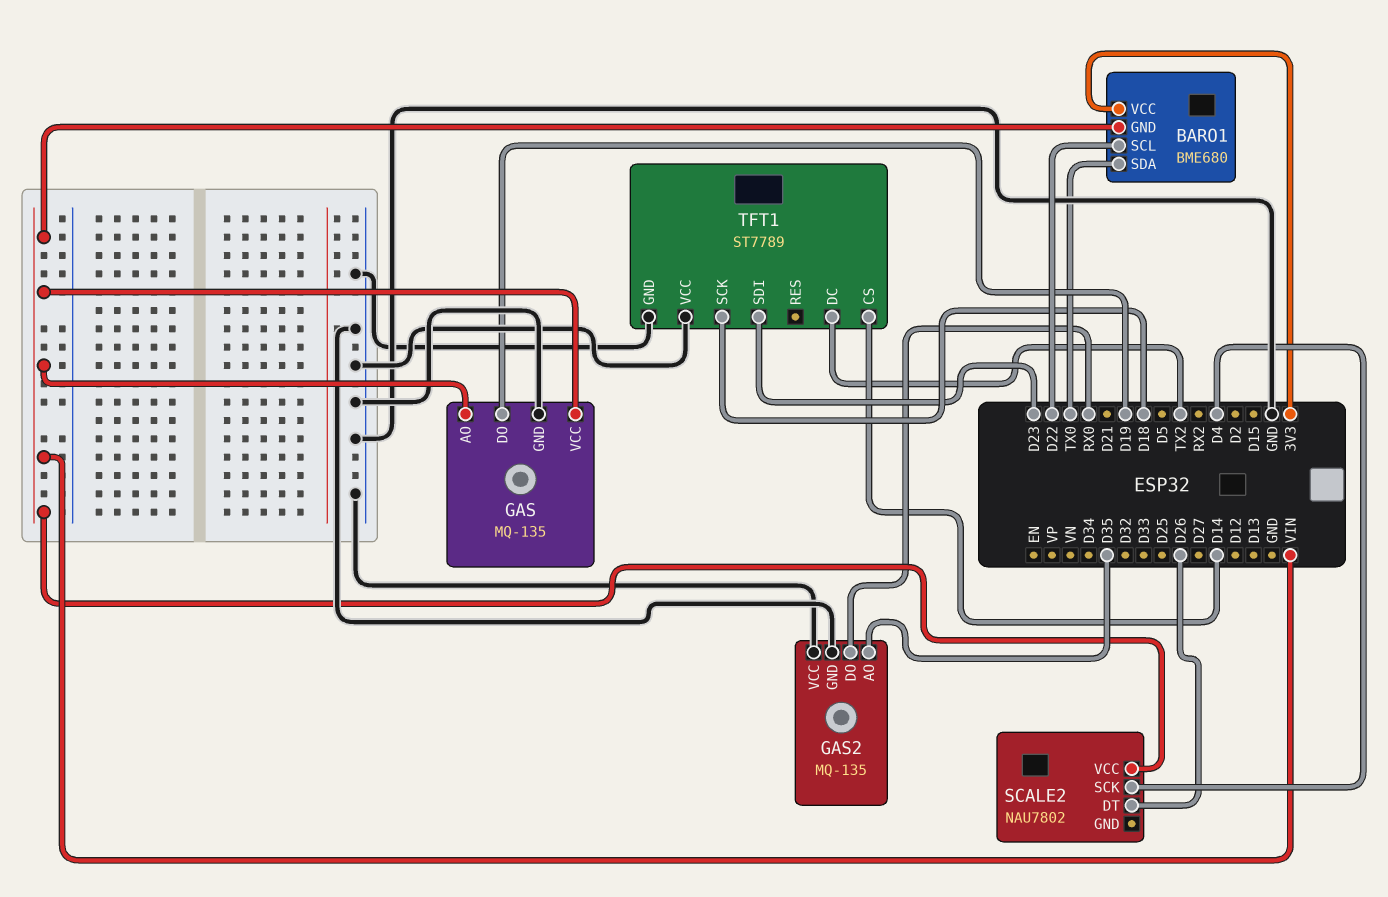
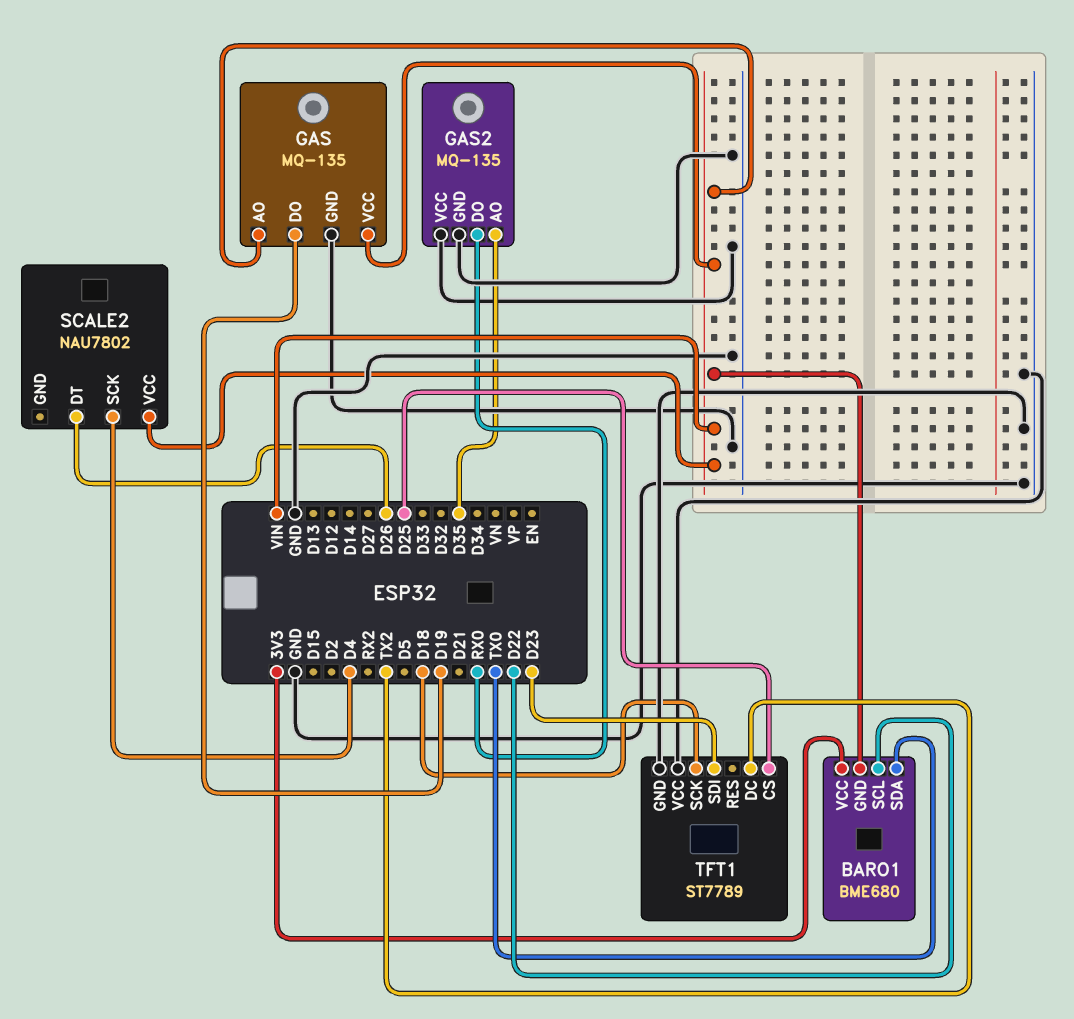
TFT1 pin CS: D14 -> D25

